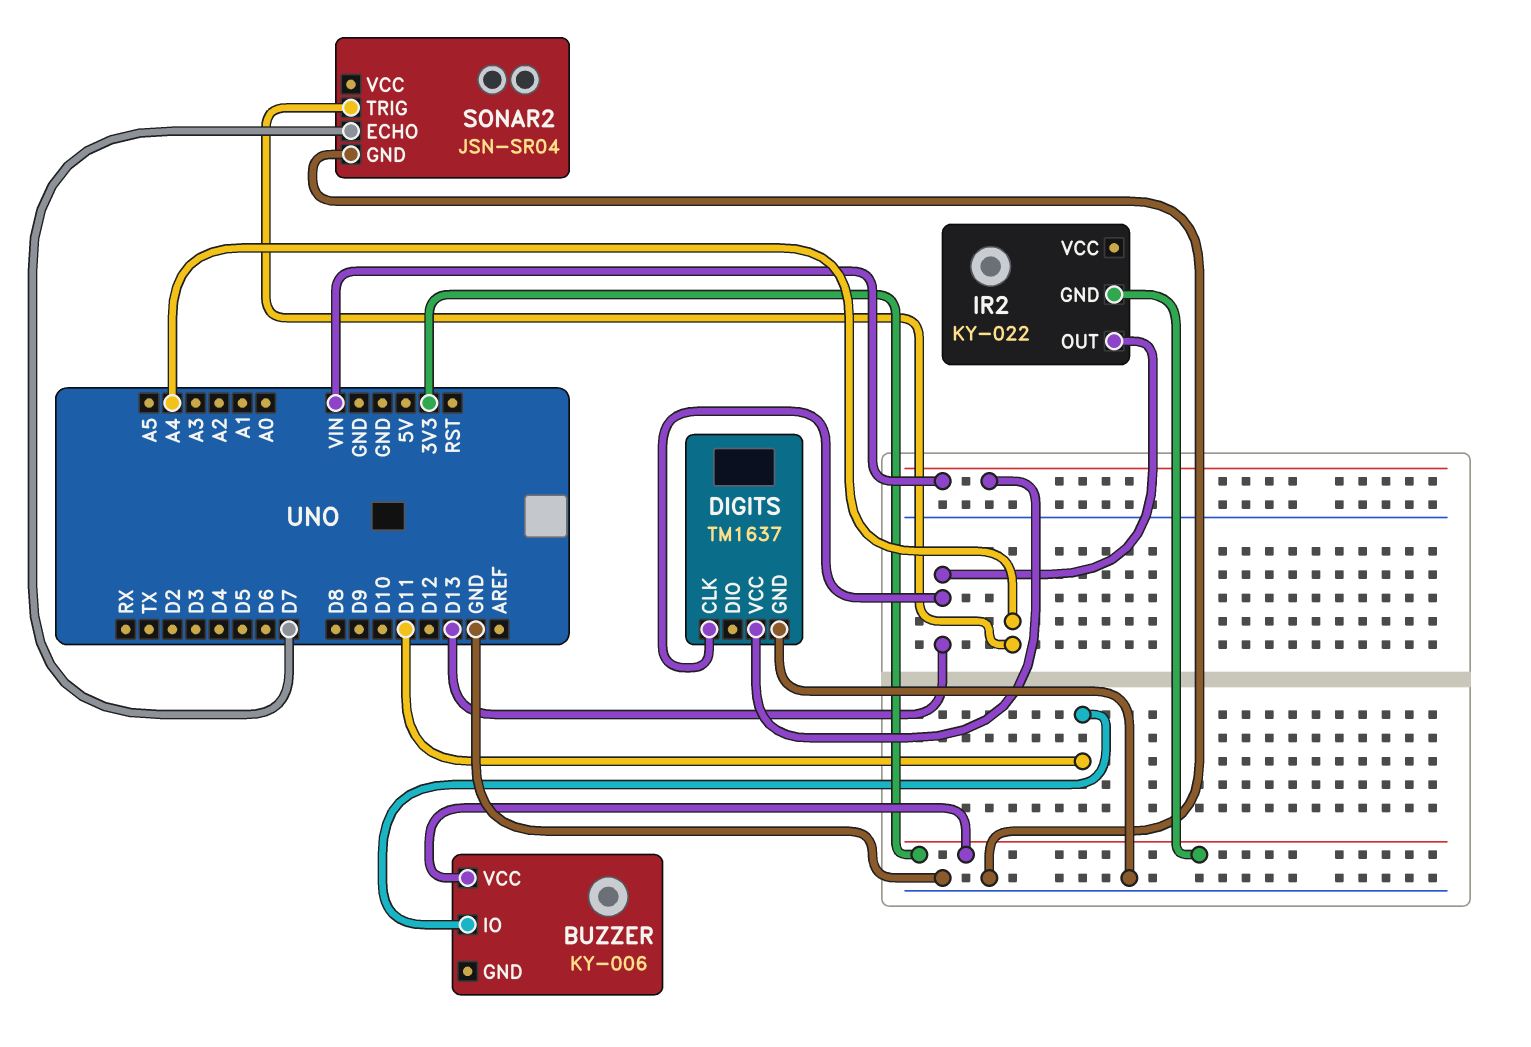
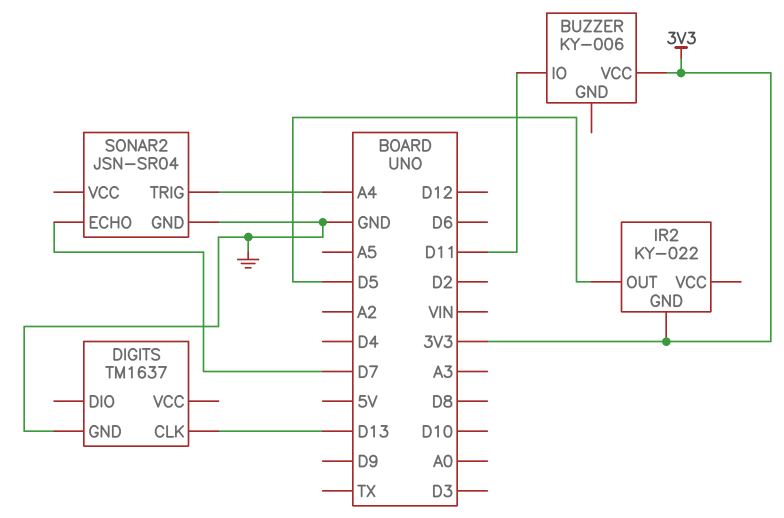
DIGITS pin VCC: VIN -> none
IR2 pin OUT: D13 -> D5

